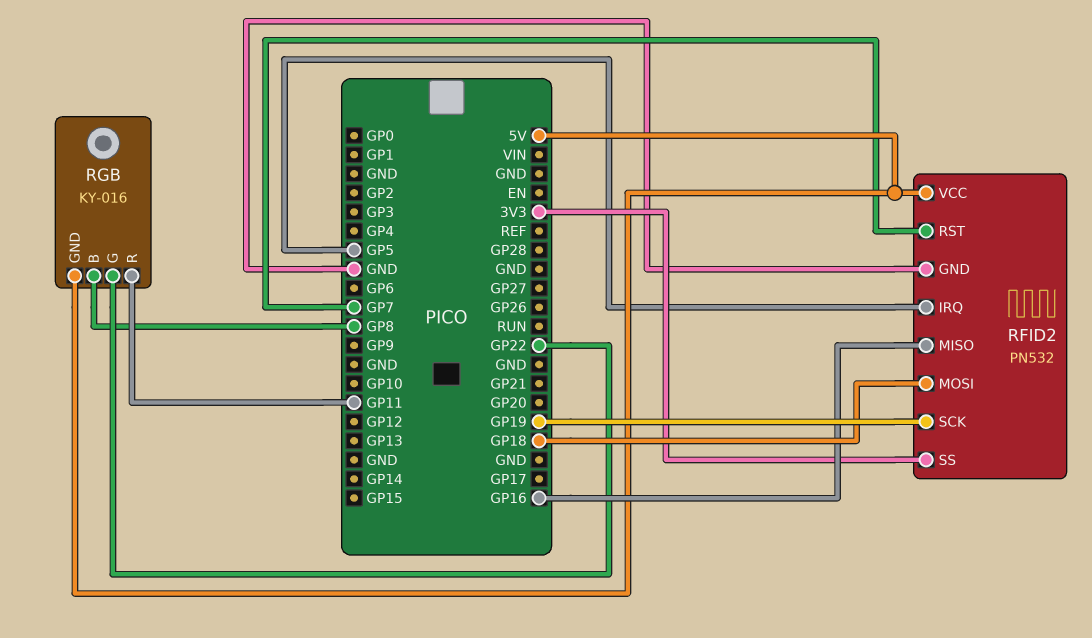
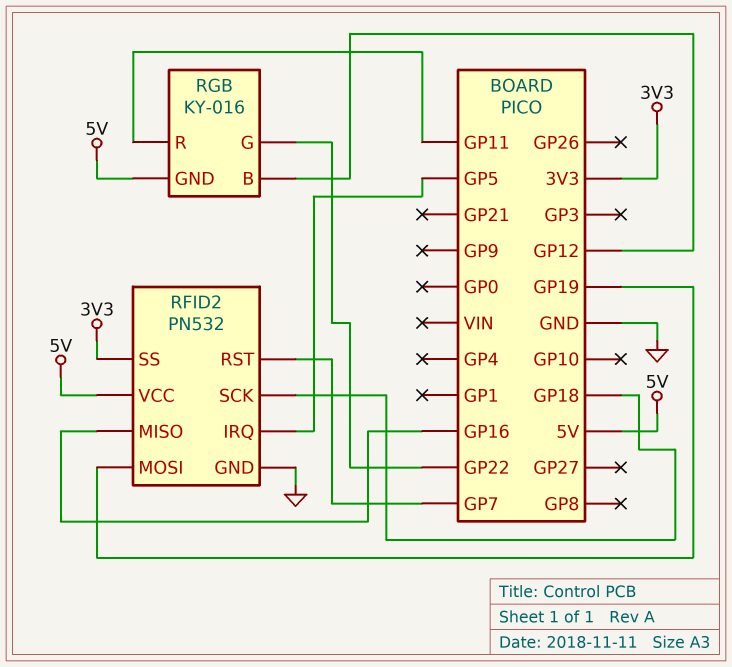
RFID2 pin MOSI: GP18 -> GP19
RFID2 pin SCK: GP19 -> GP18
RGB pin B: GP8 -> GP12

